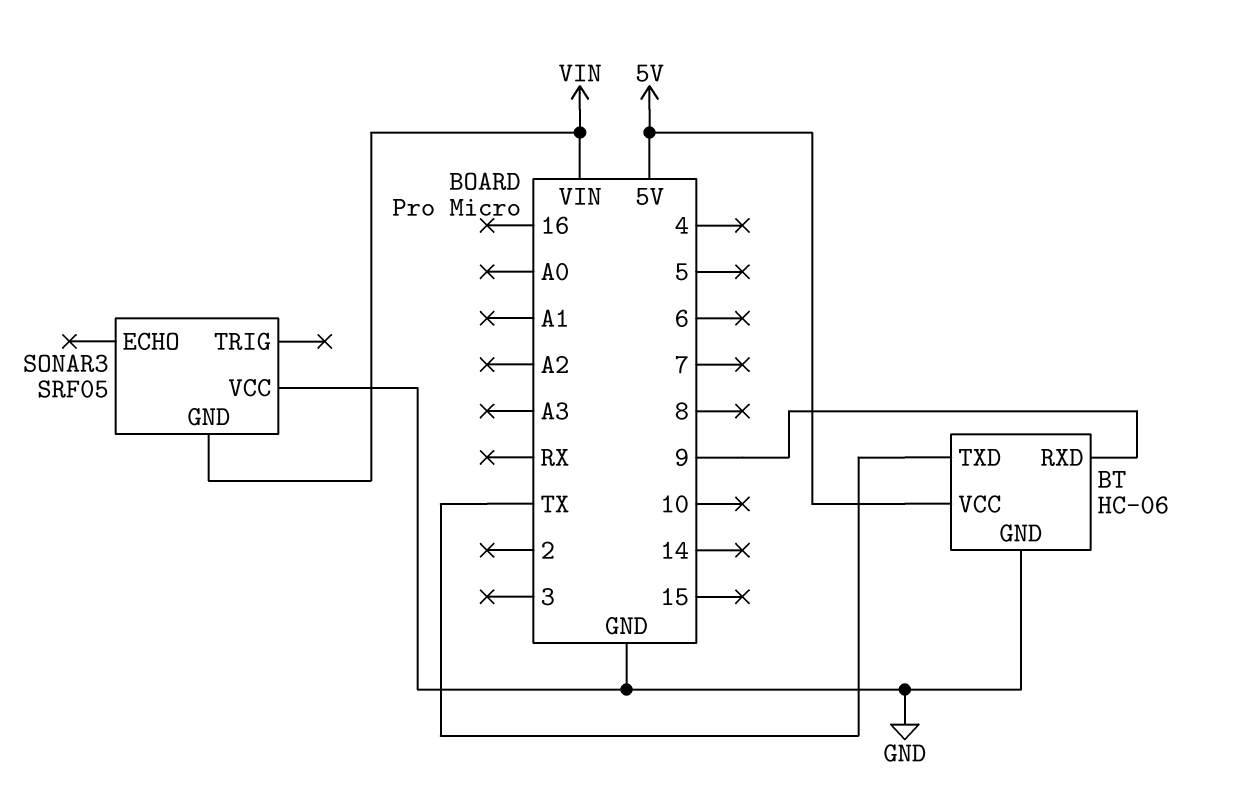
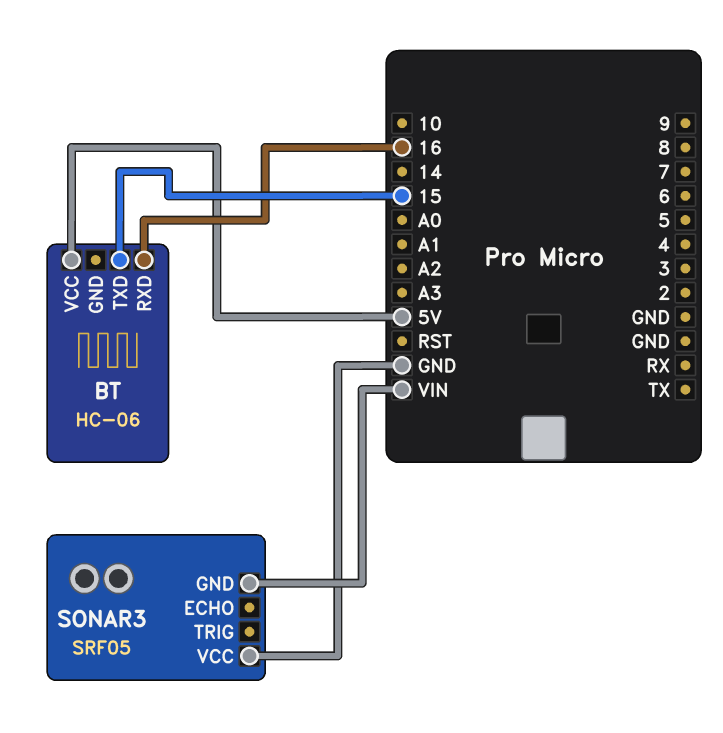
BT pin GND: GND -> none
BT pin RXD: 9 -> 16
BT pin TXD: TX -> 15

